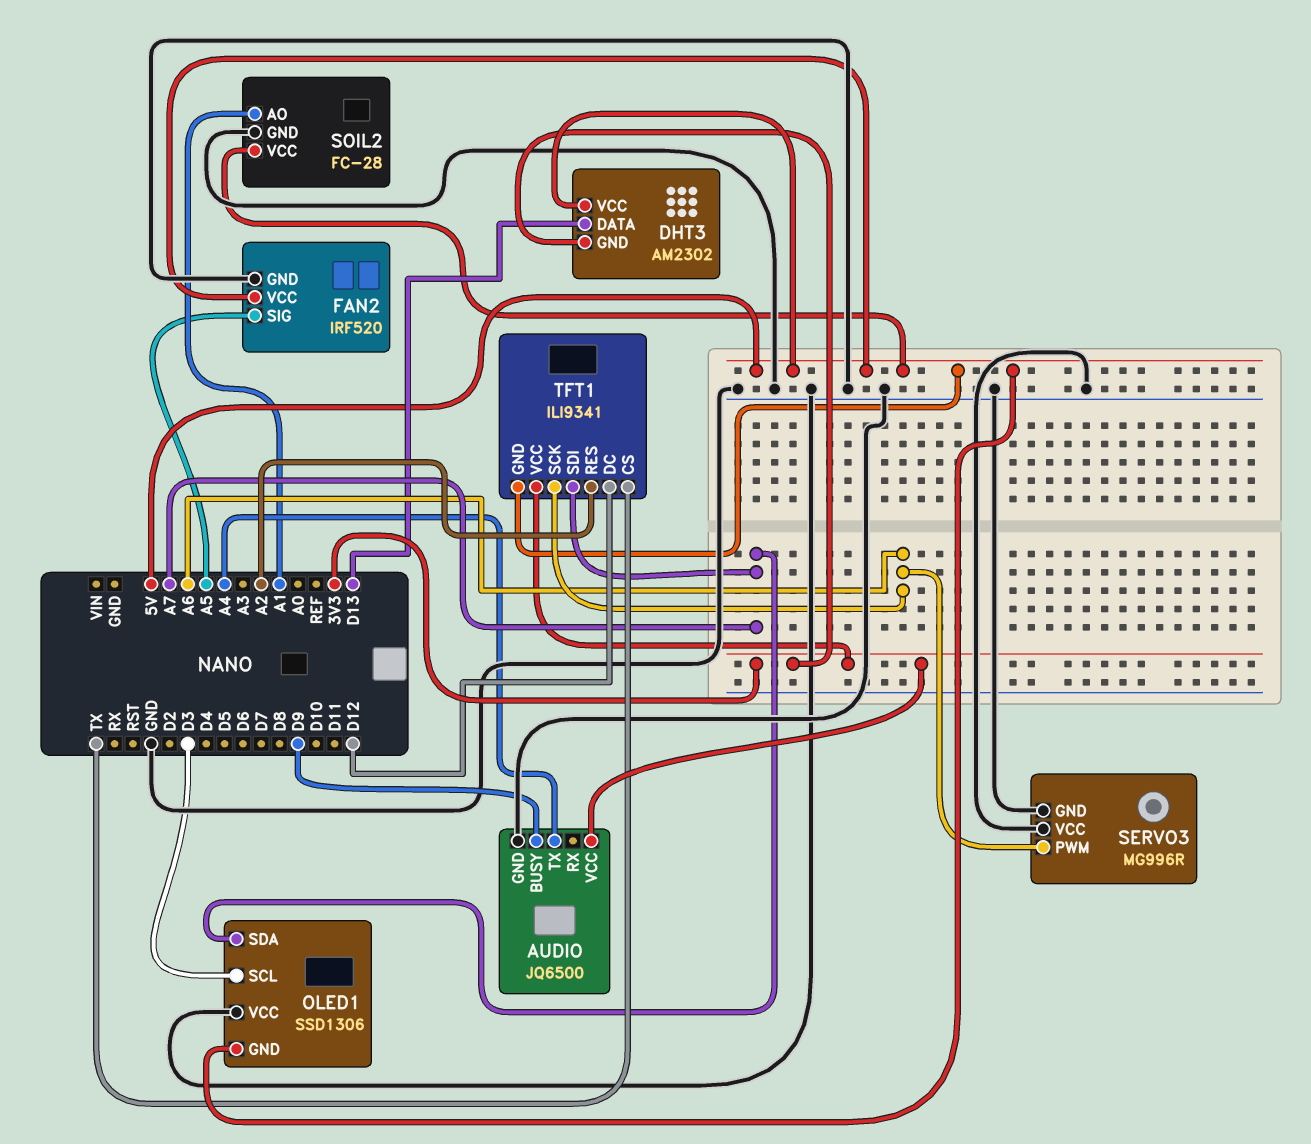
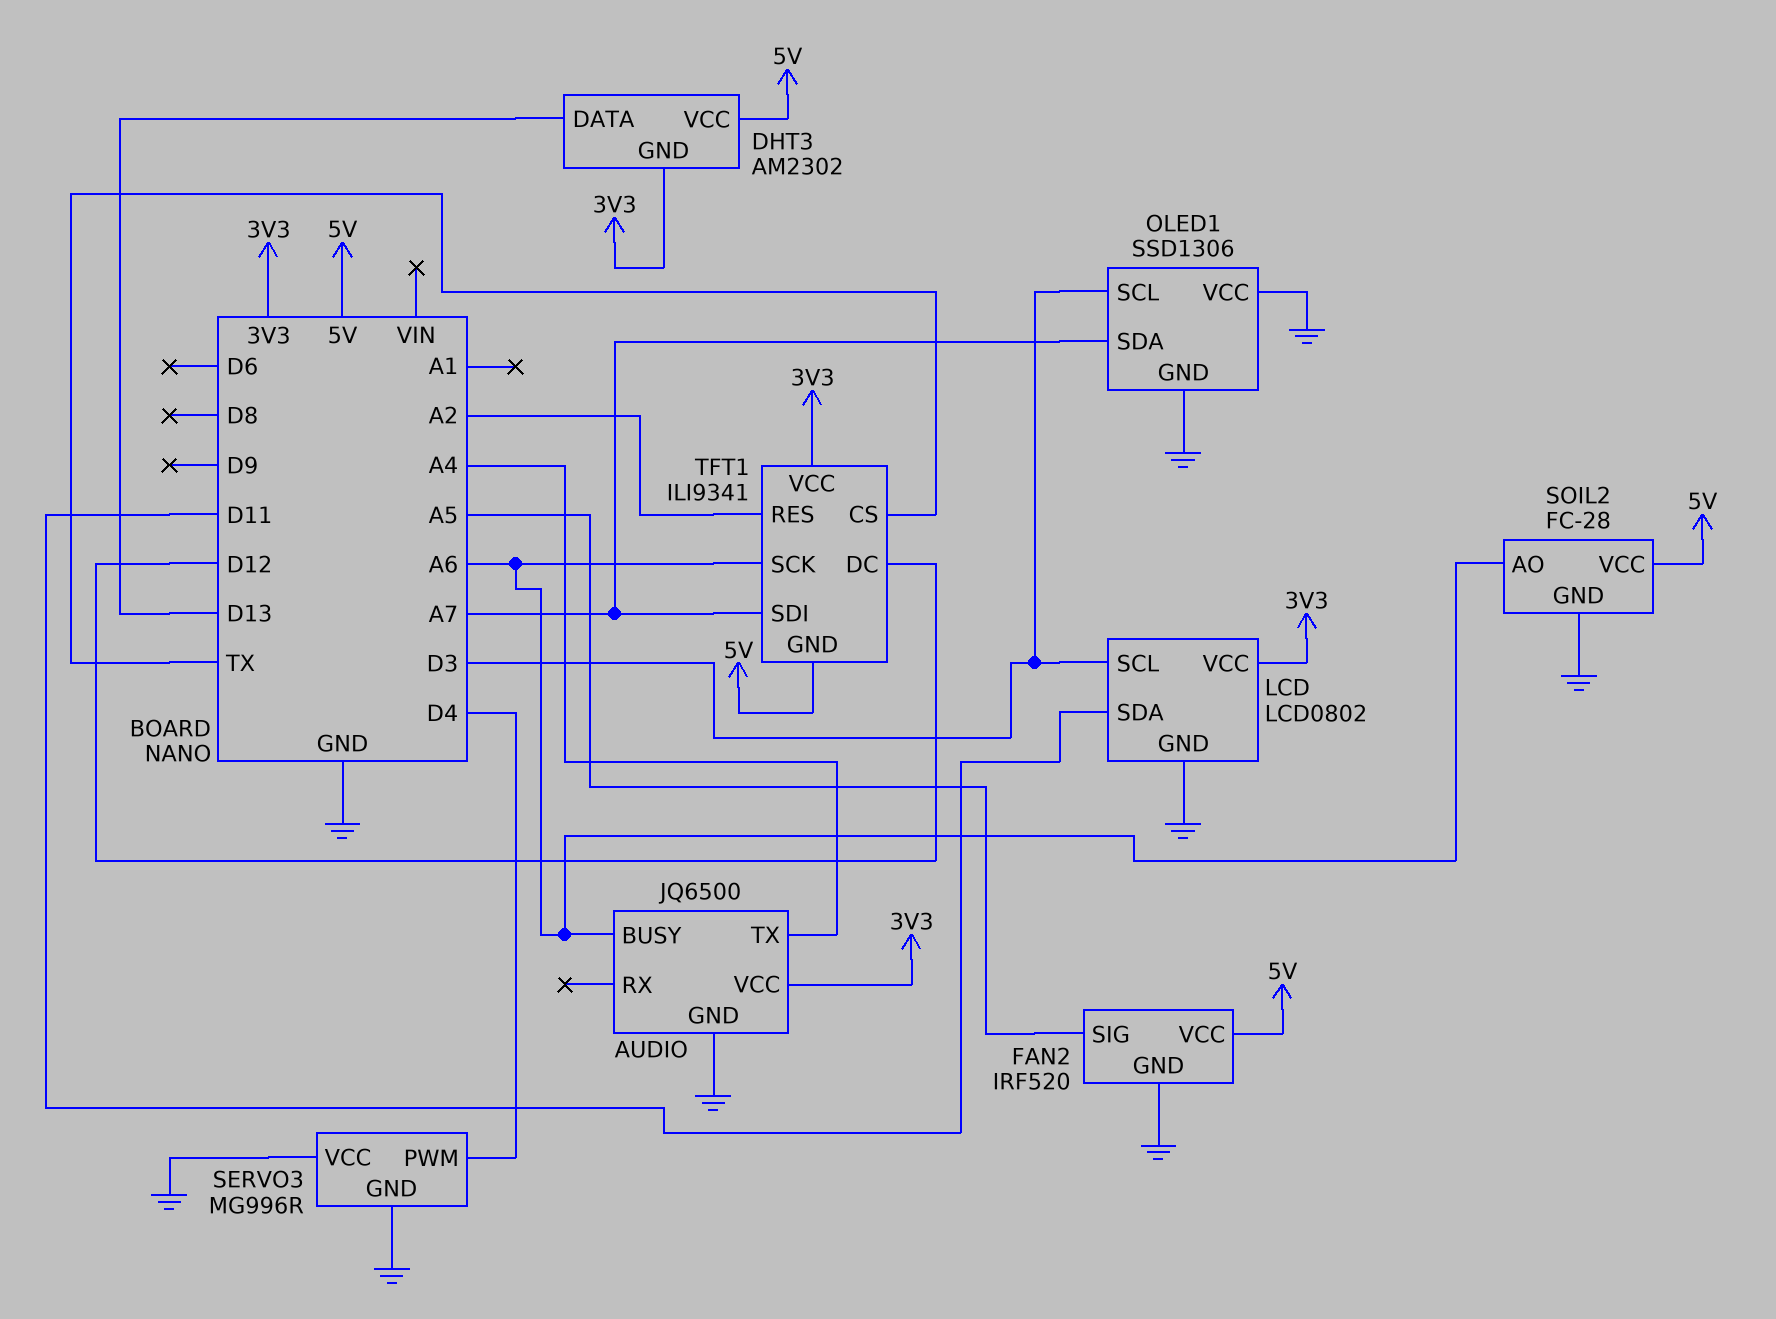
AUDIO pin BUSY: D9 -> A6
LCD: none -> LCD0802
LCD pin GND: none -> GND
LCD pin SCL: none -> D3
LCD pin SDA: none -> D11
LCD pin VCC: none -> 3V3
OLED1 pin GND: 5V -> GND
SERVO3 pin PWM: A6 -> D4
SOIL2 pin AO: A1 -> A6

